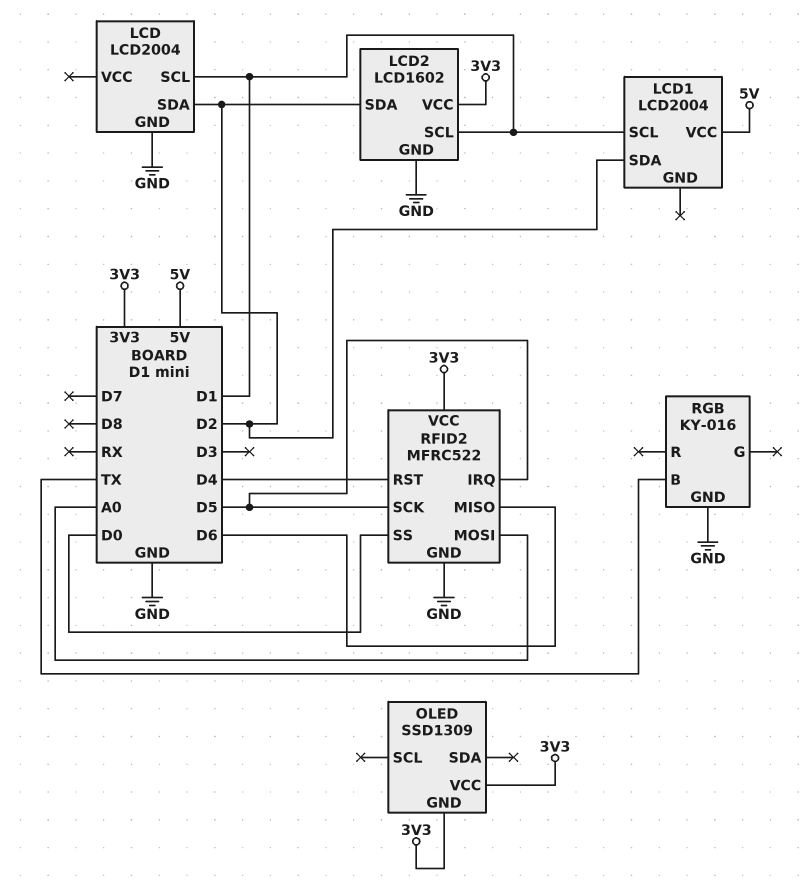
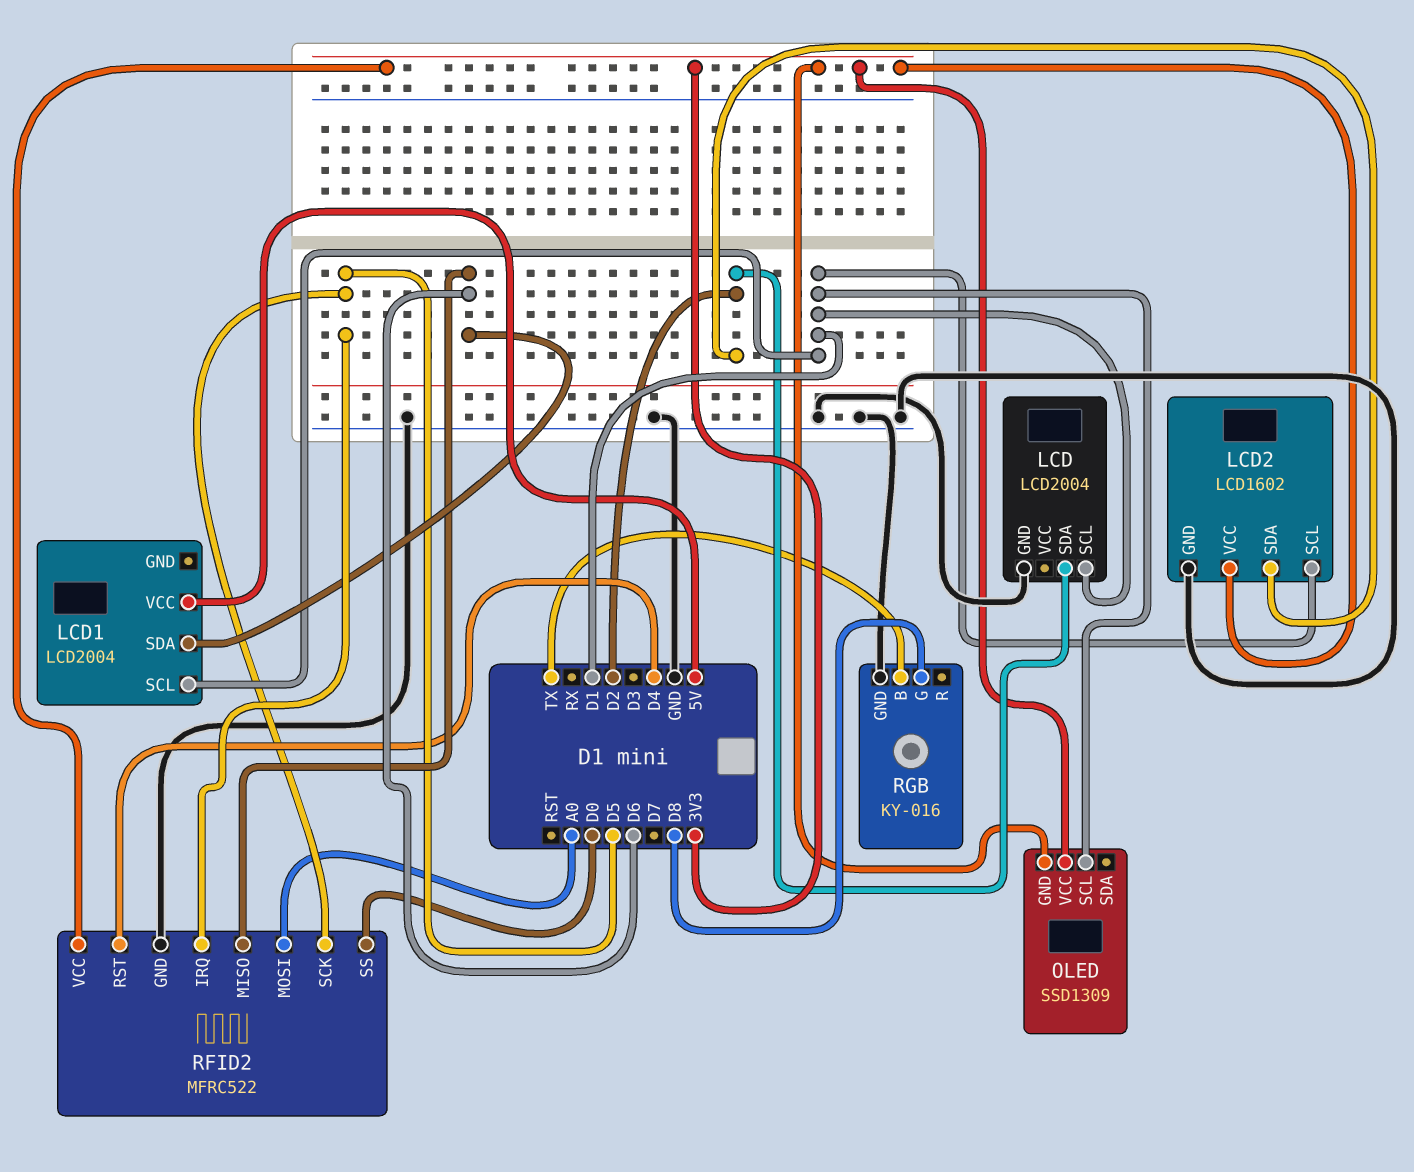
LCD1 pin SDA: D2 -> D6
OLED pin SCL: none -> D1
RGB pin G: none -> D8

